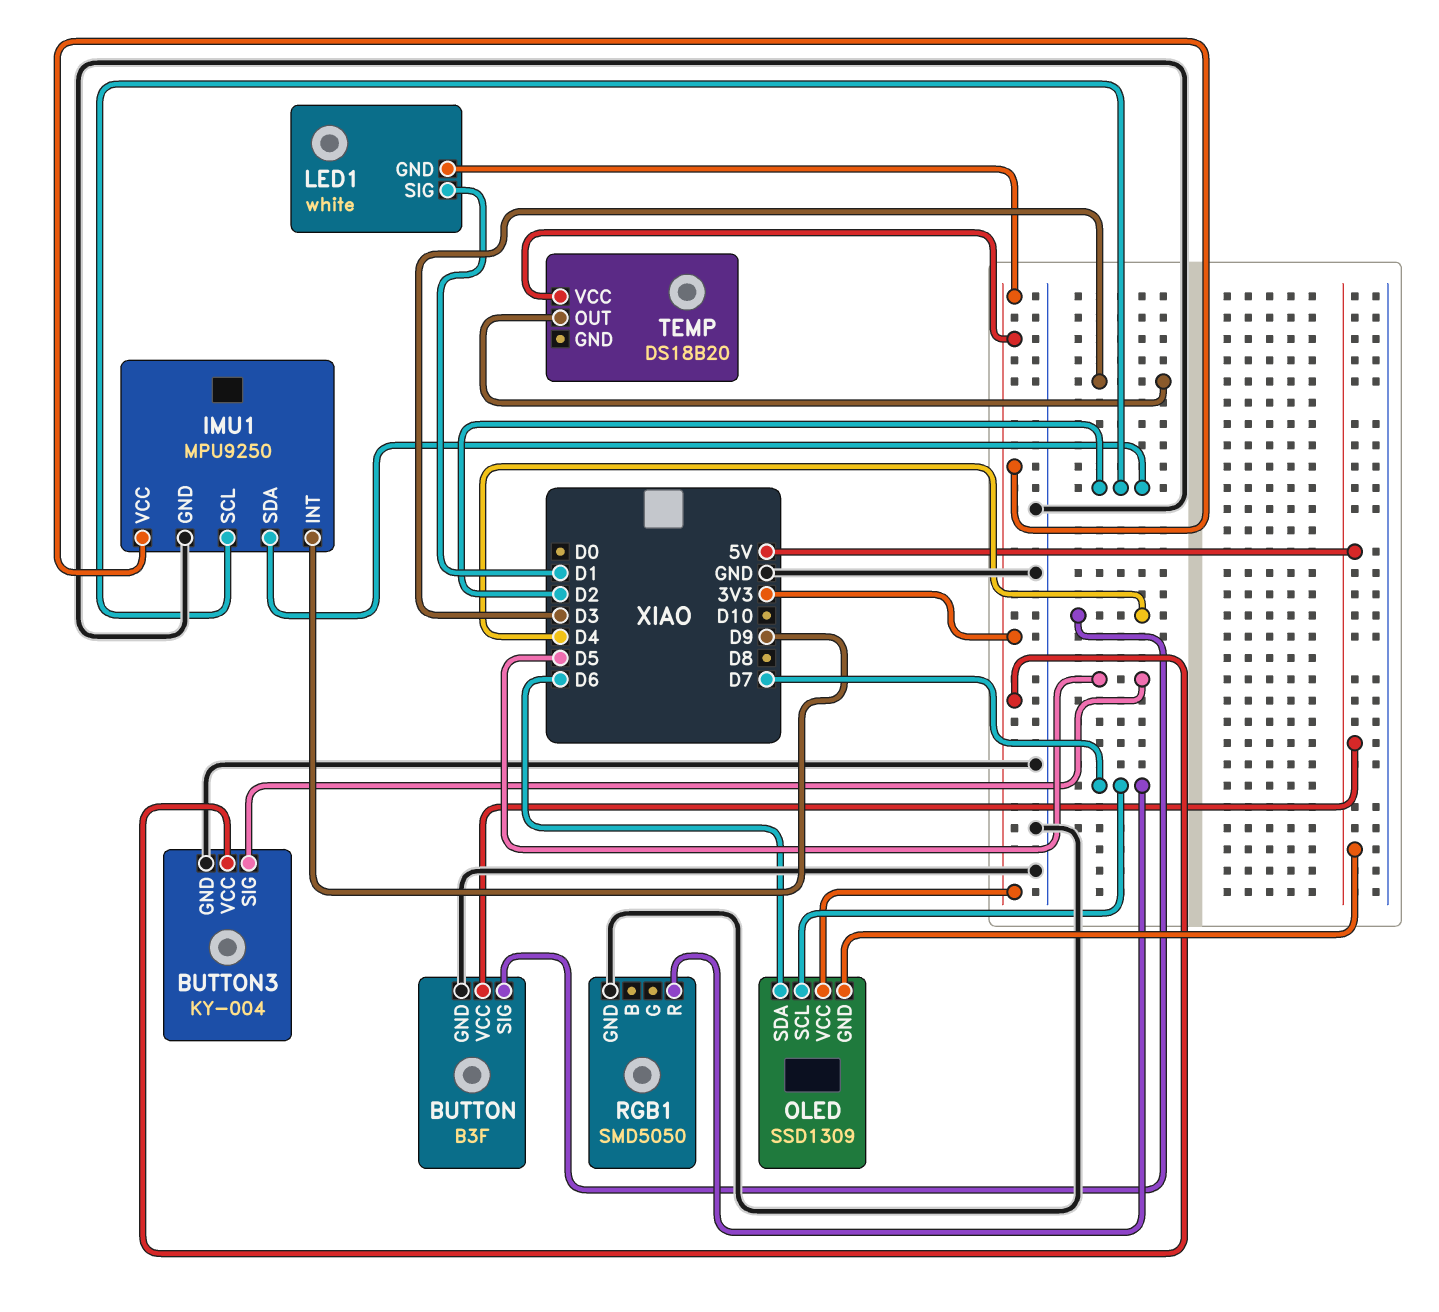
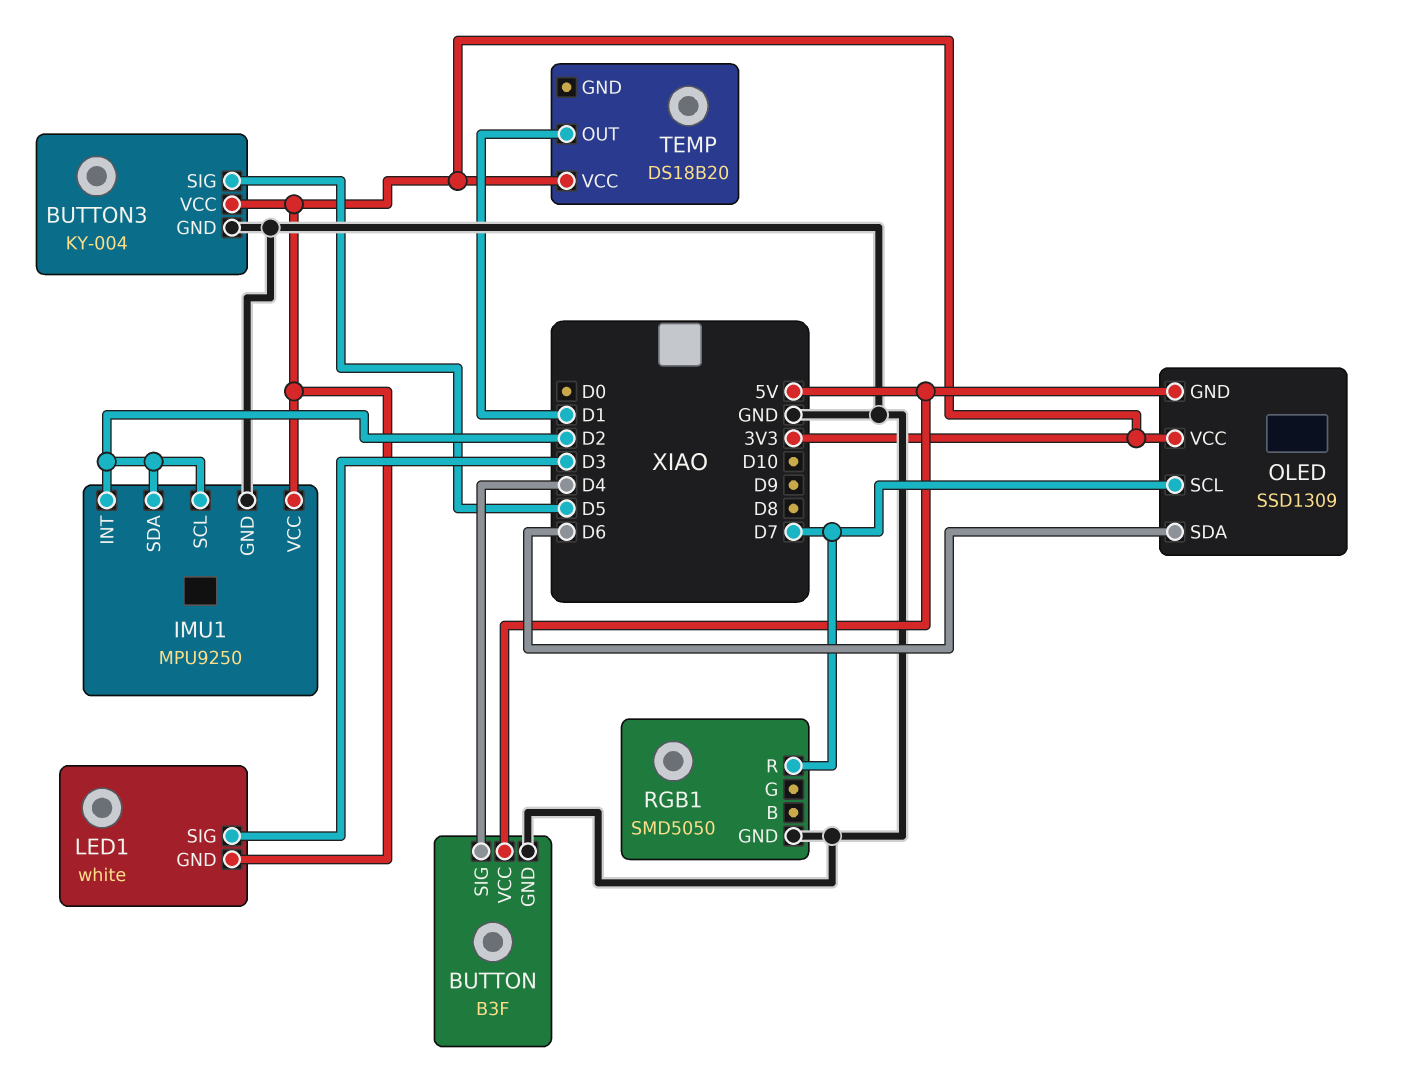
IMU1 pin INT: D9 -> D2
LED1 pin SIG: D1 -> D3
TEMP pin OUT: D3 -> D1

